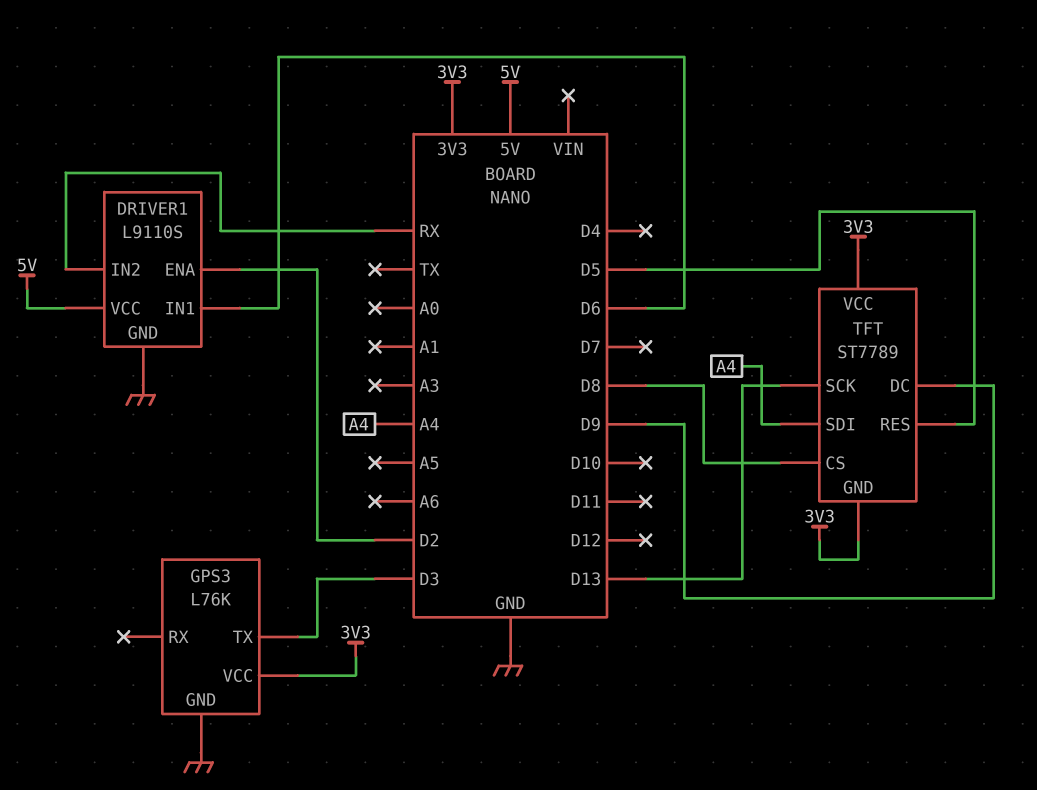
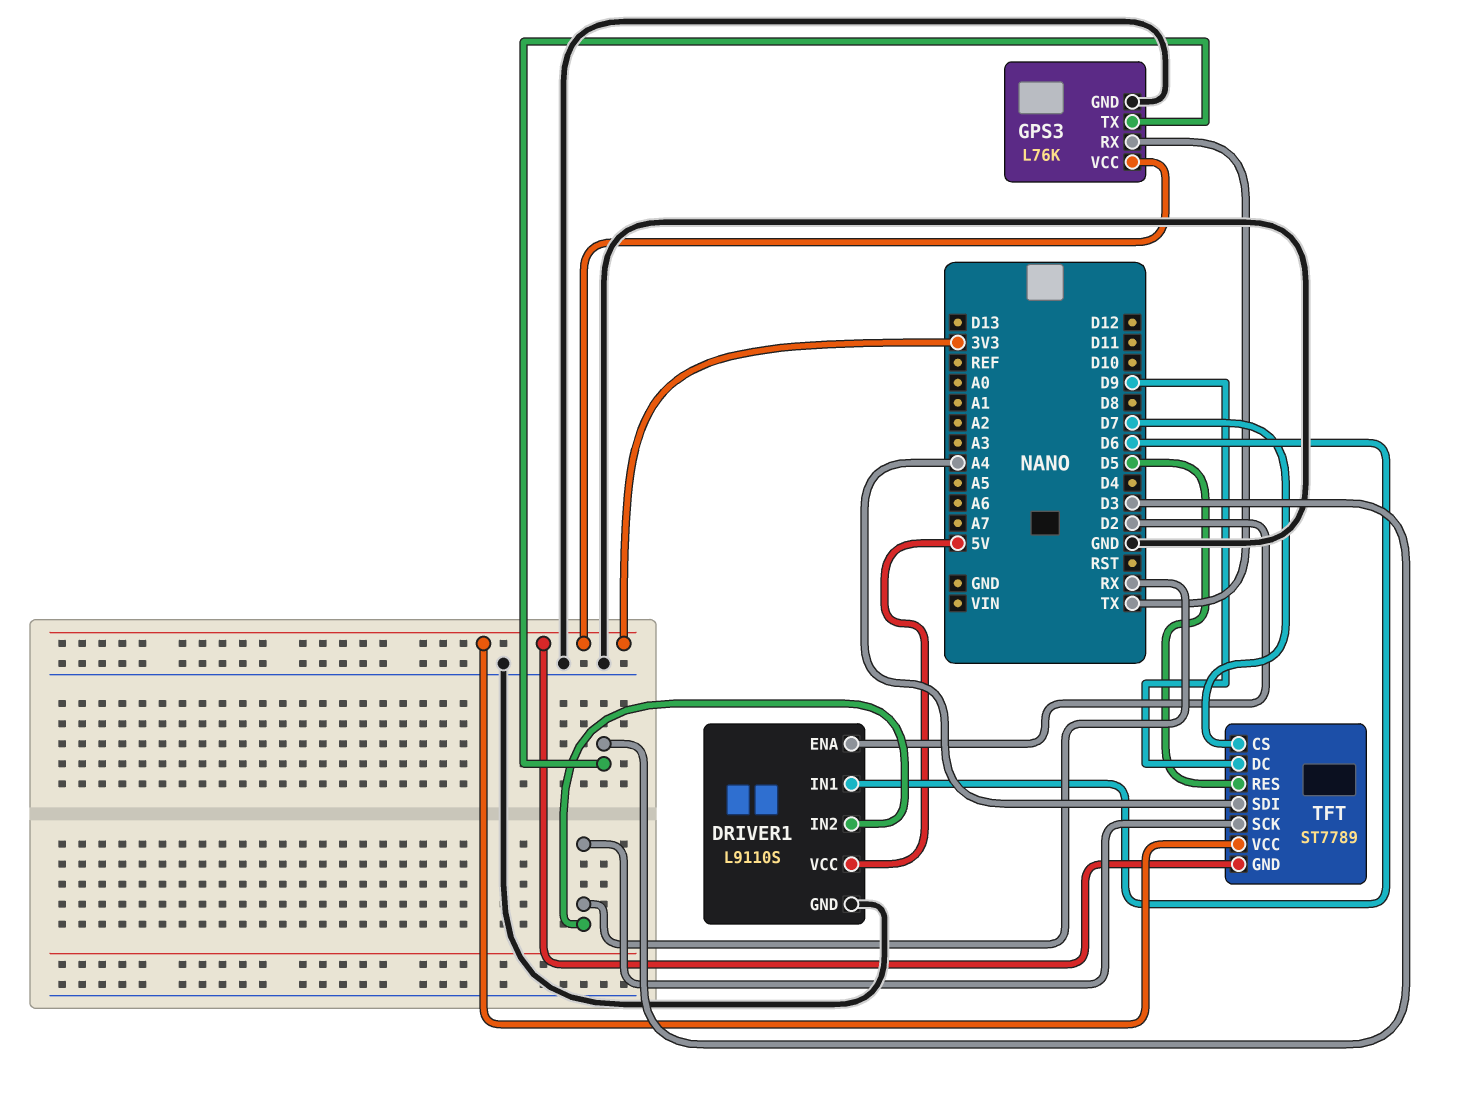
GPS3 pin RX: none -> TX
TFT pin CS: D8 -> D7
TFT pin SCK: D13 -> RX

